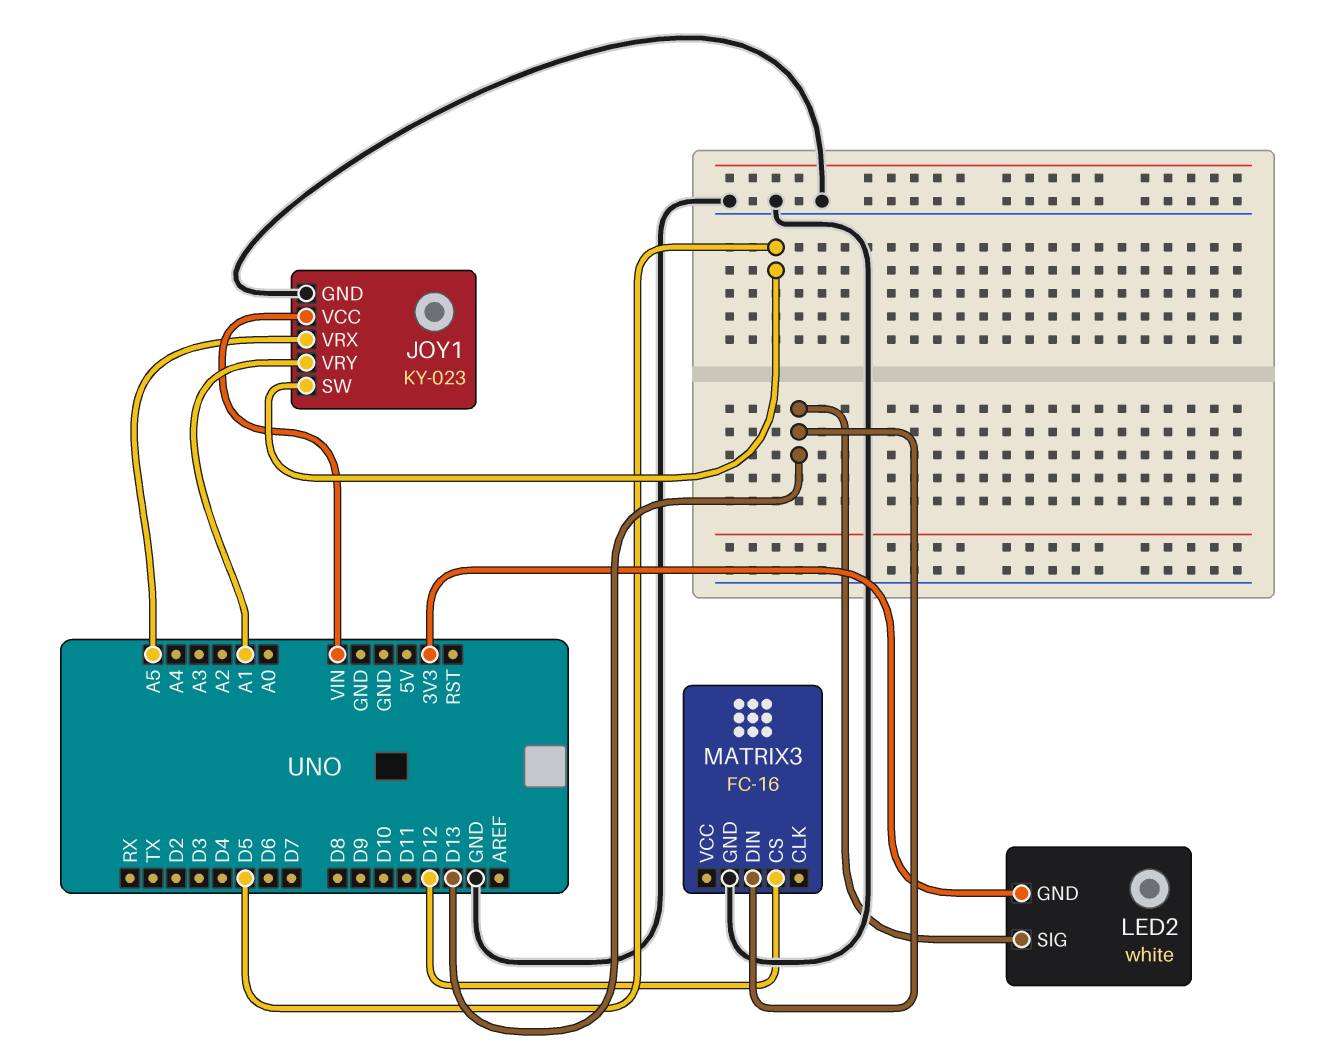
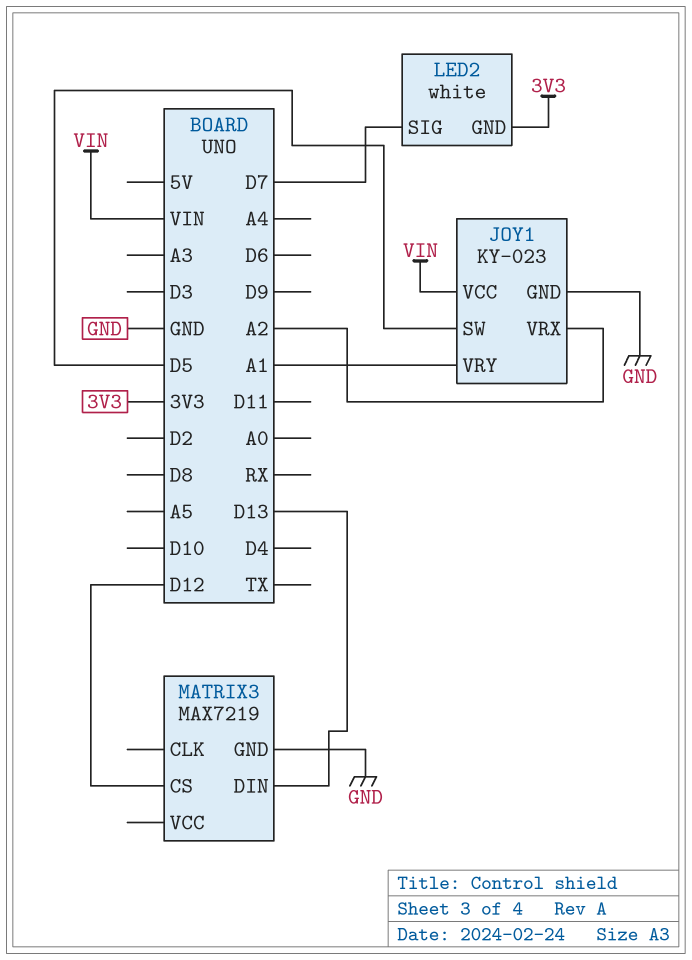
JOY1 pin VRX: A5 -> A2
LED2 pin SIG: D13 -> D7
MATRIX3: FC-16 -> MAX7219

